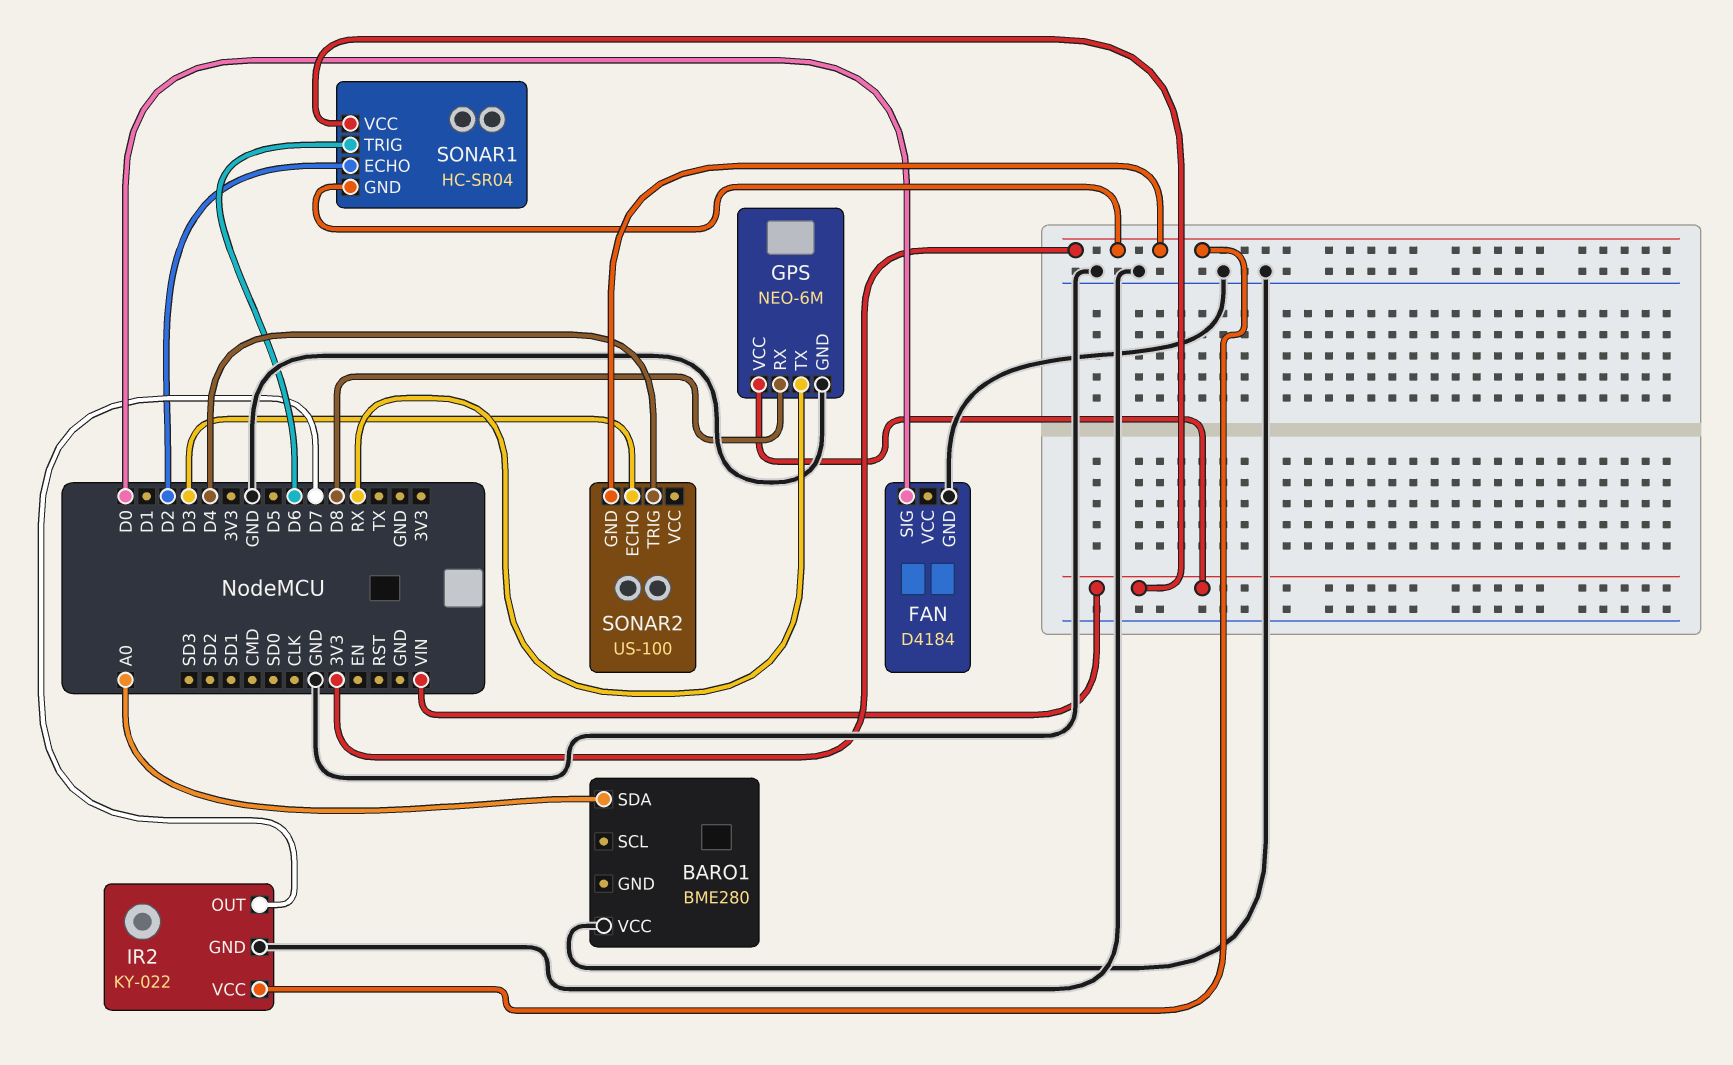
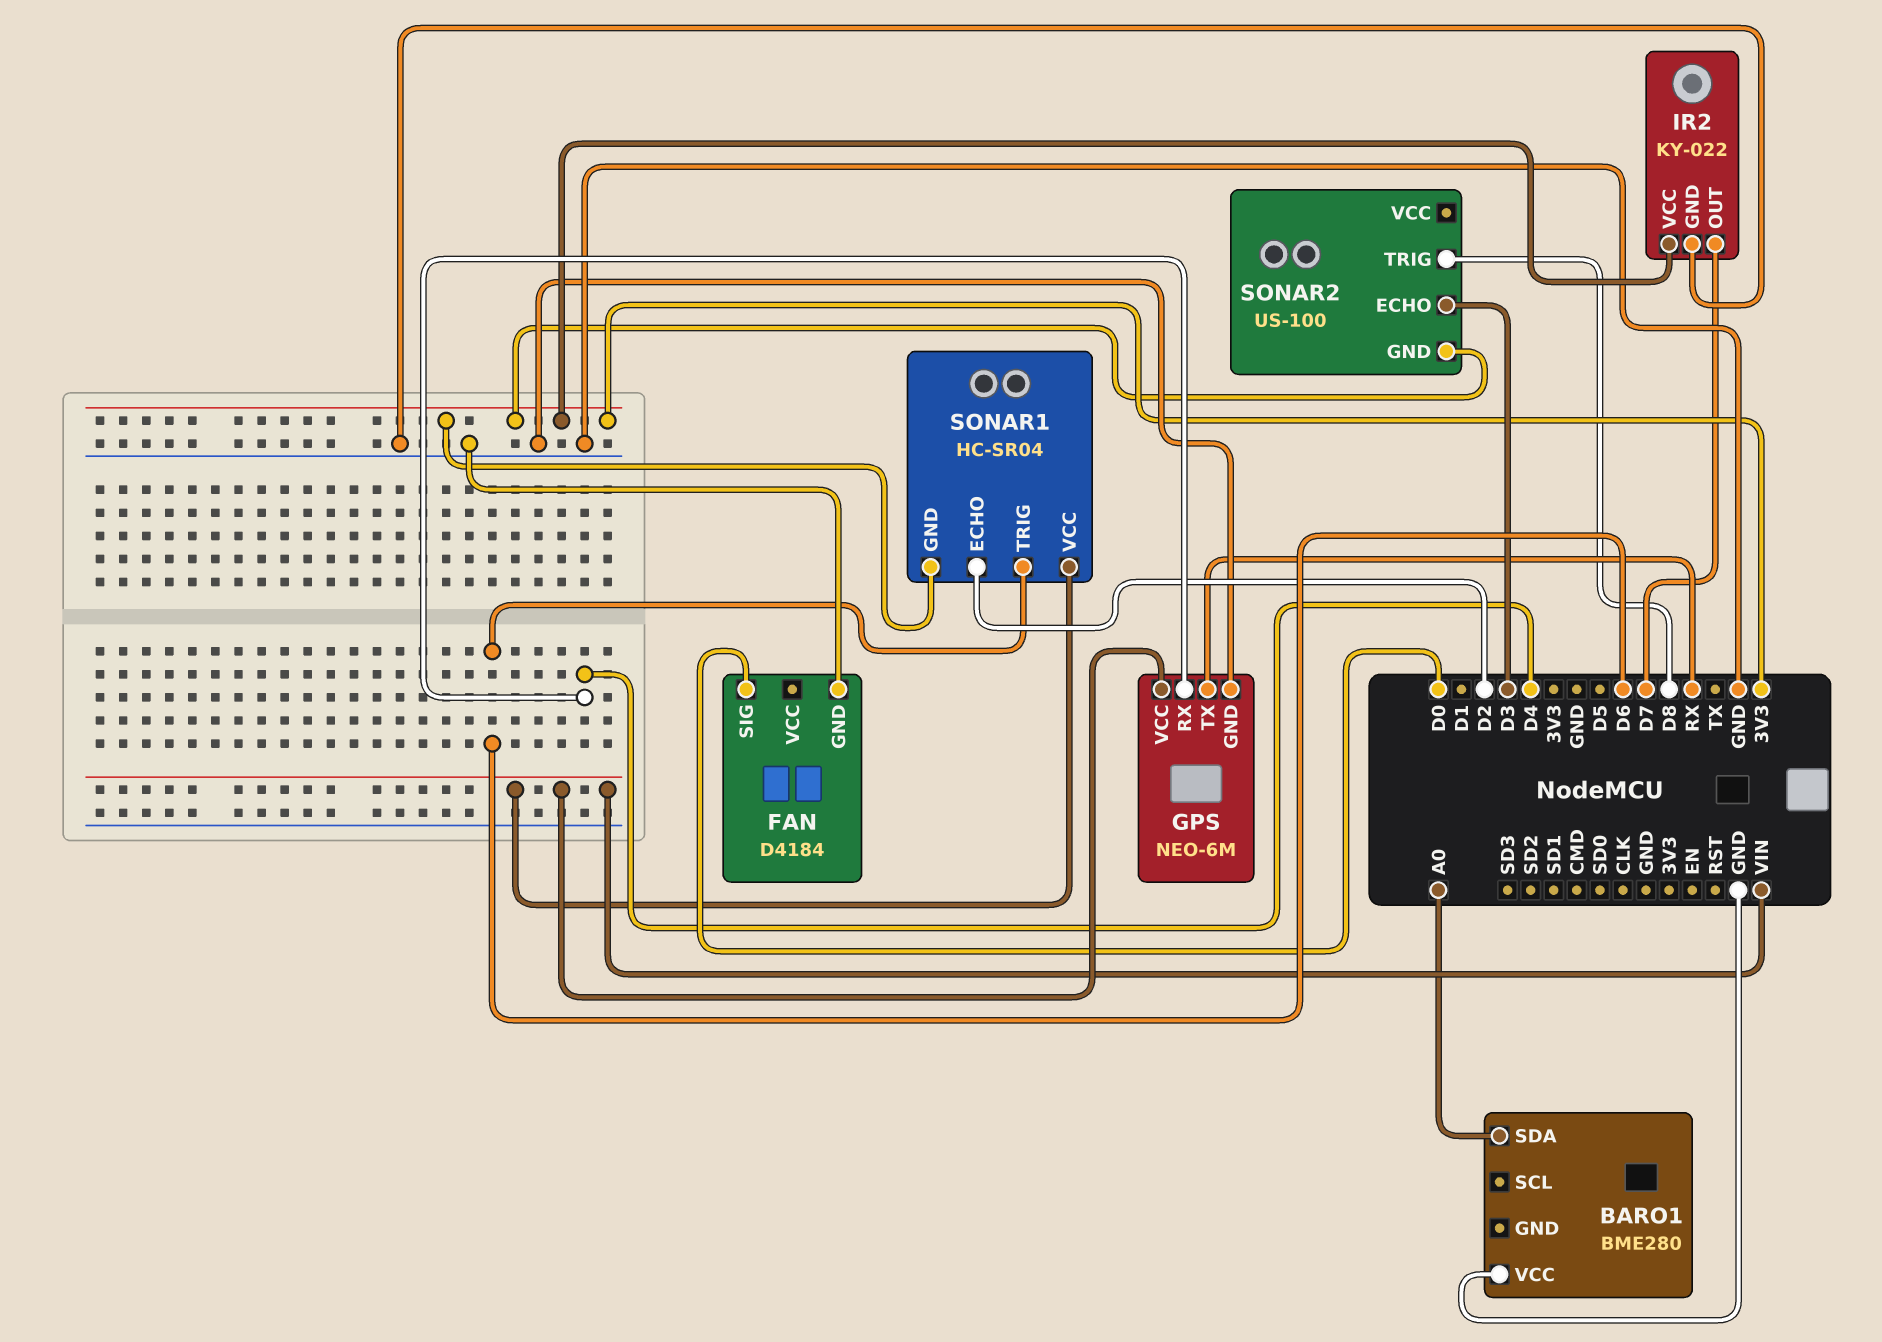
GPS pin RX: D8 -> D4
SONAR2 pin TRIG: D4 -> D8

